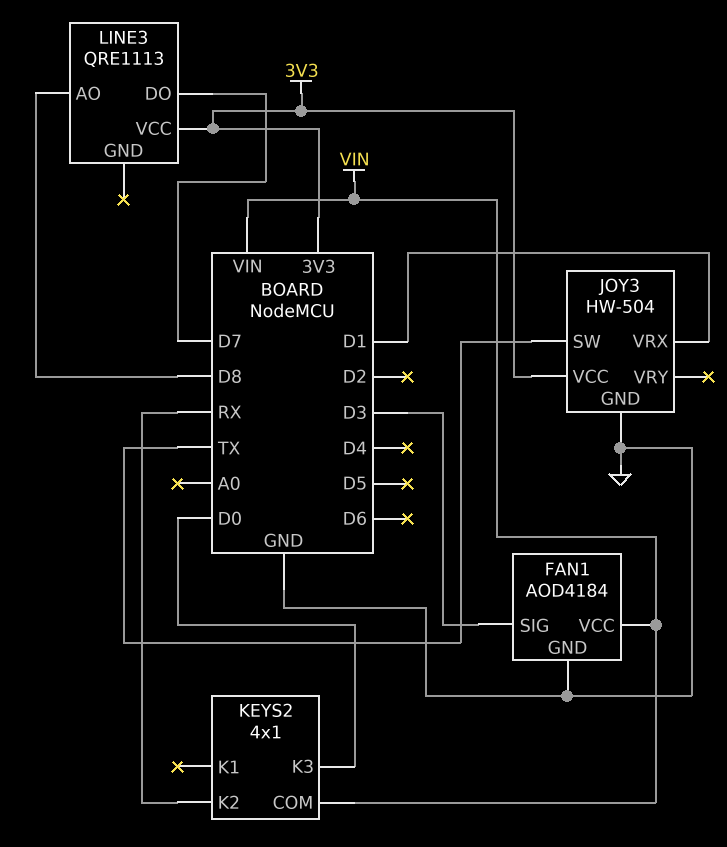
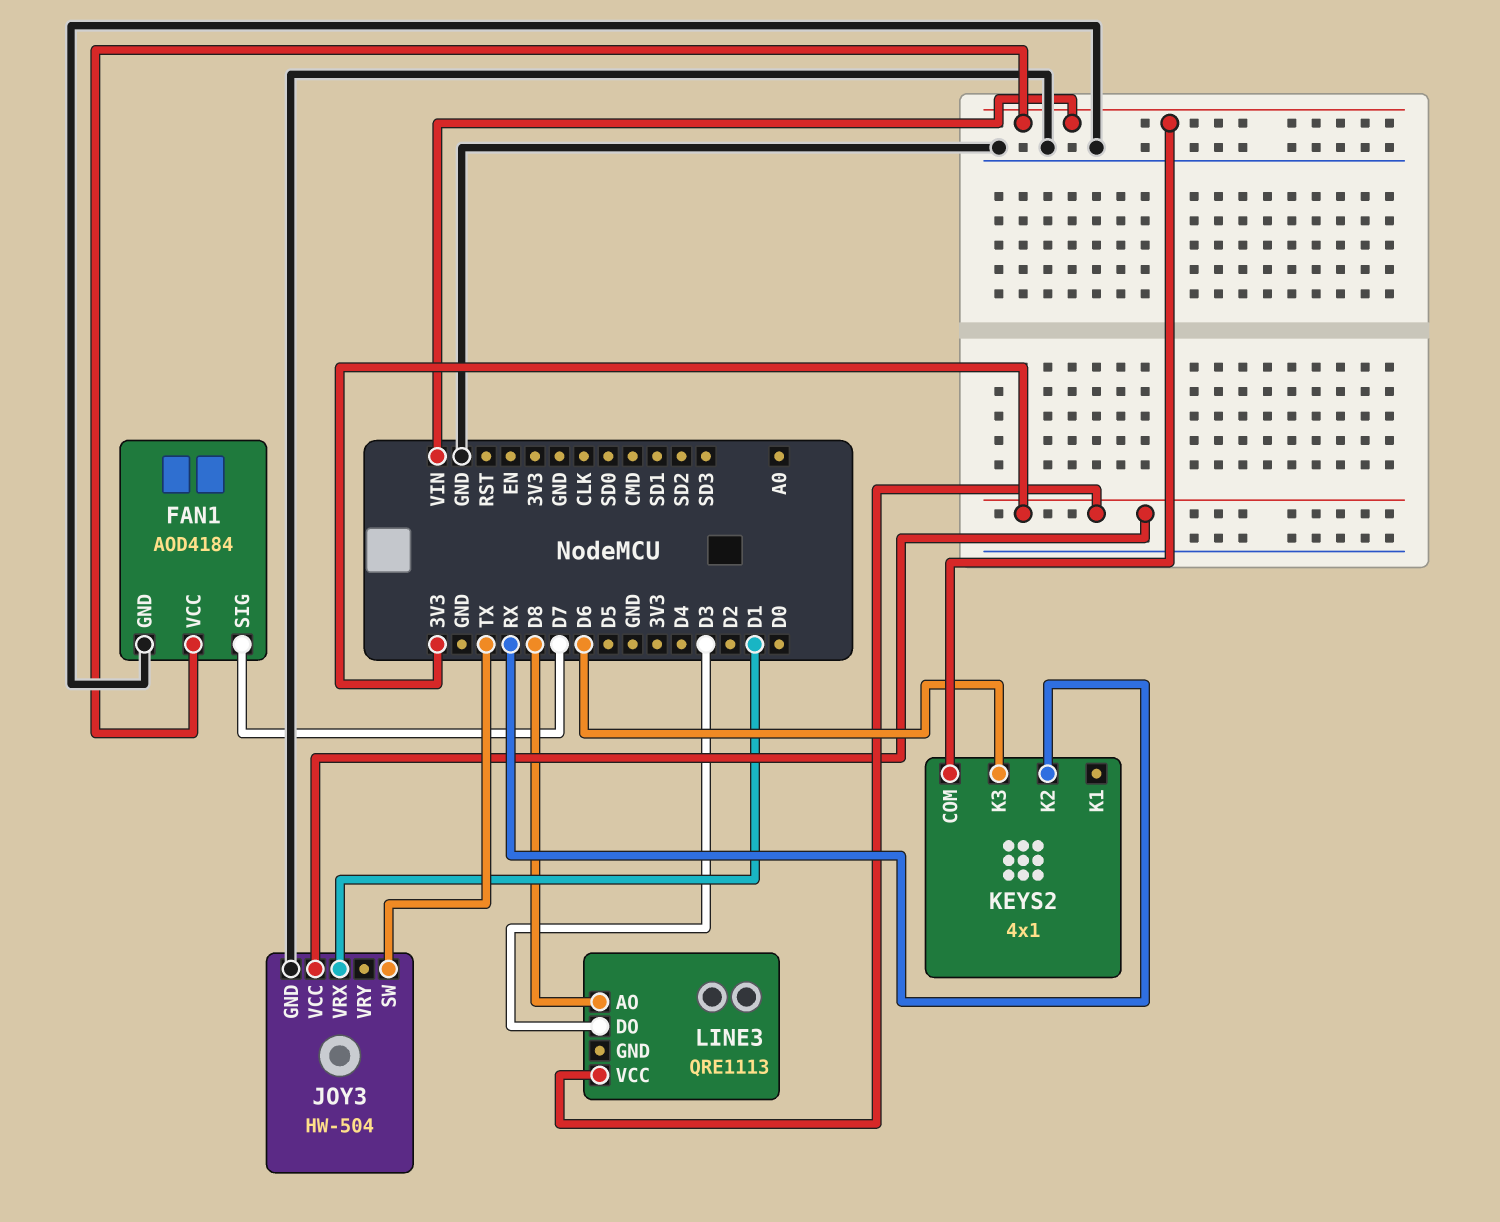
FAN1 pin SIG: D3 -> D7
KEYS2 pin K3: D0 -> D6
LINE3 pin DO: D7 -> D3

